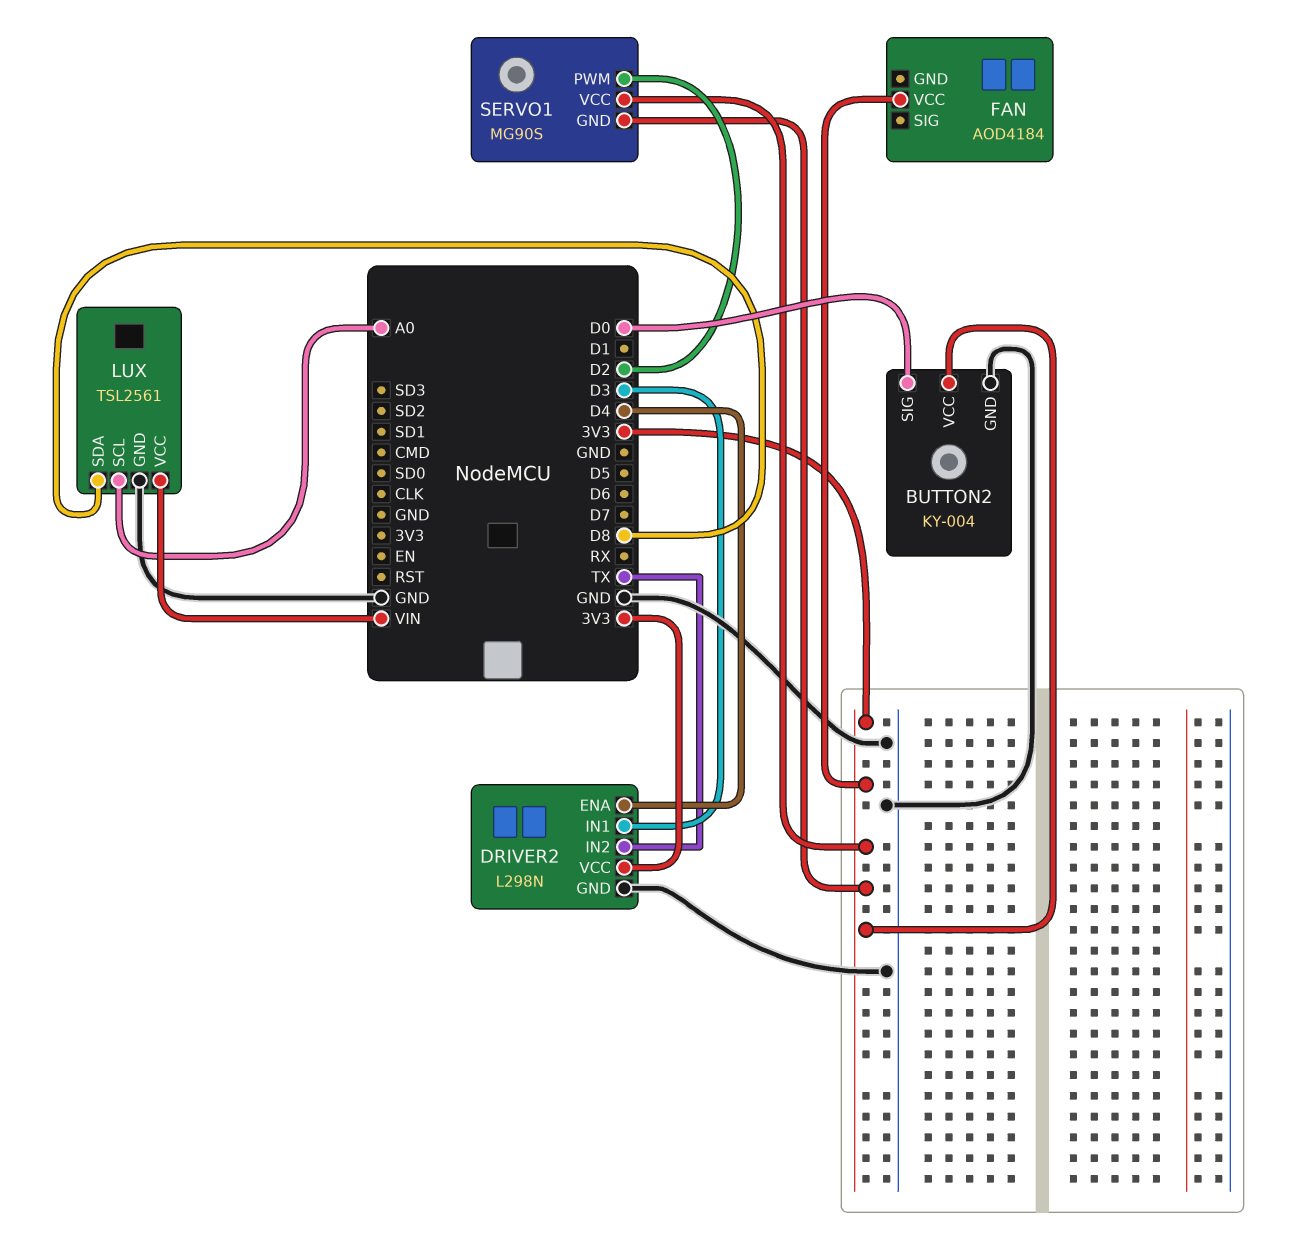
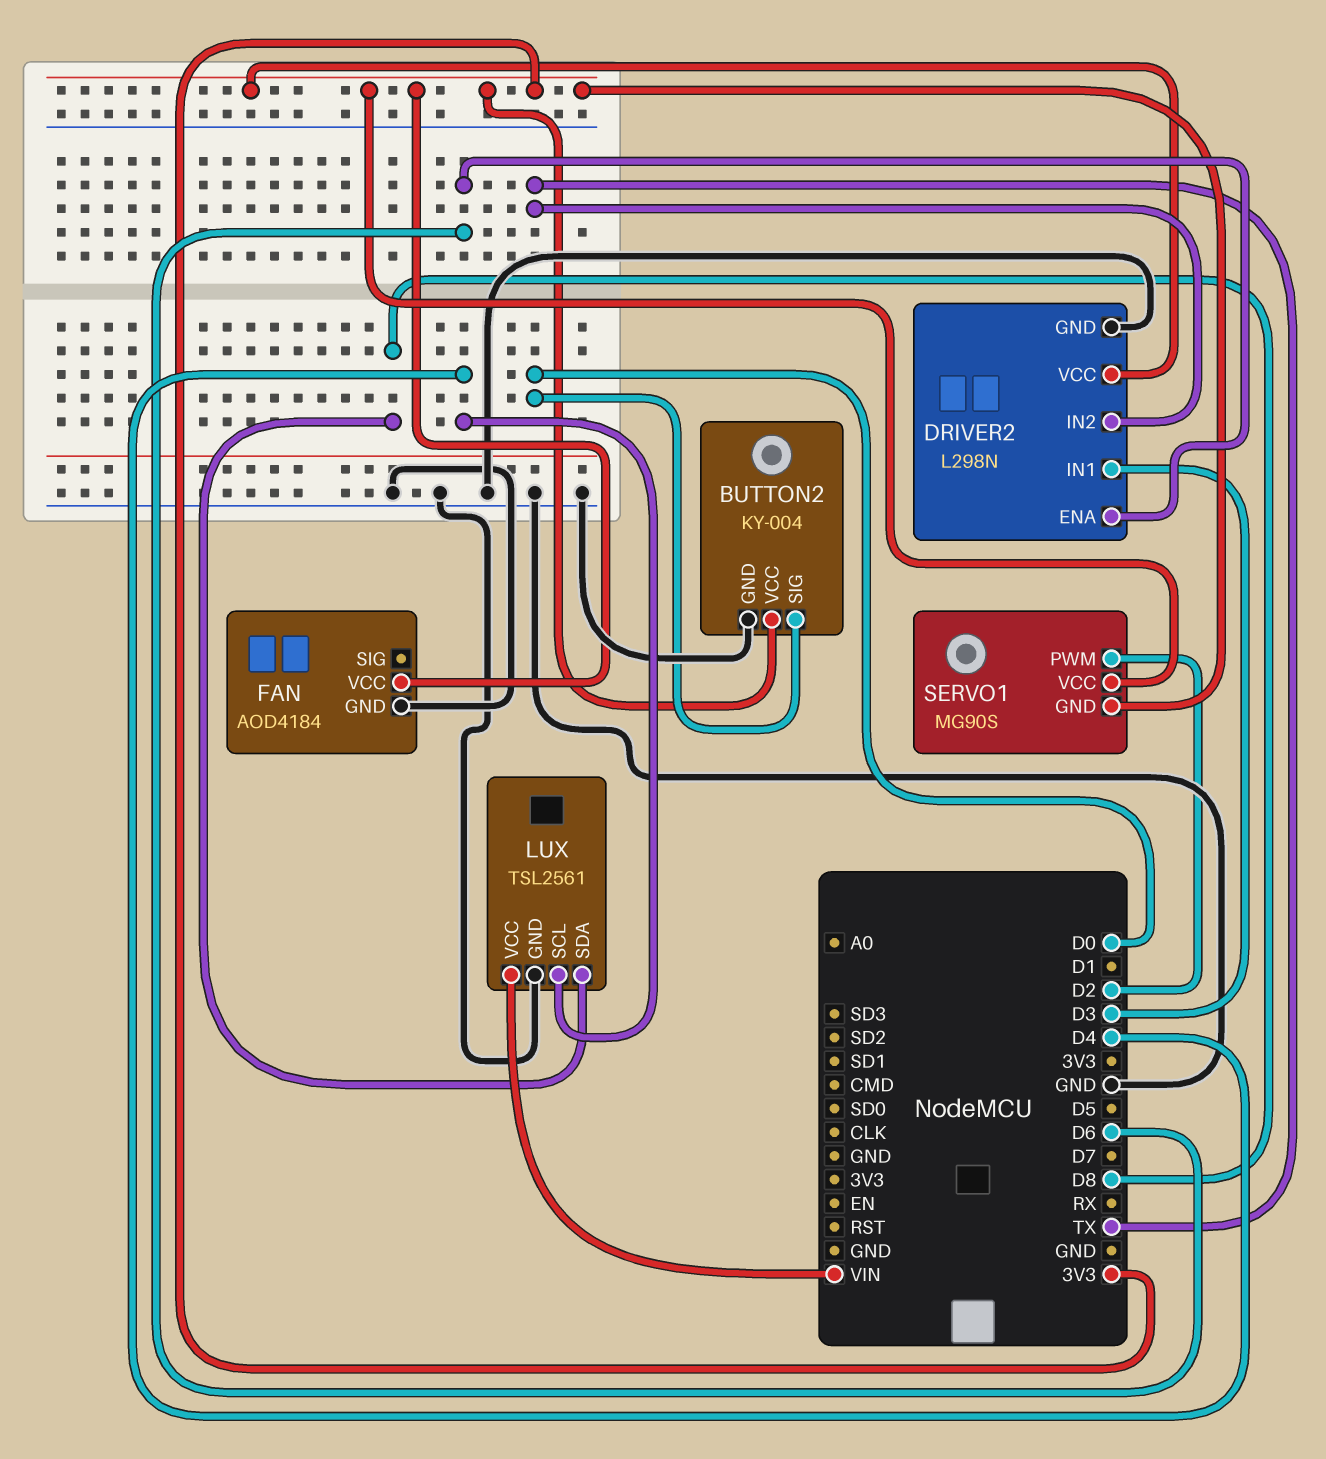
DRIVER2 pin ENA: D4 -> D6
FAN pin GND: none -> GND
LUX pin SCL: A0 -> D4

